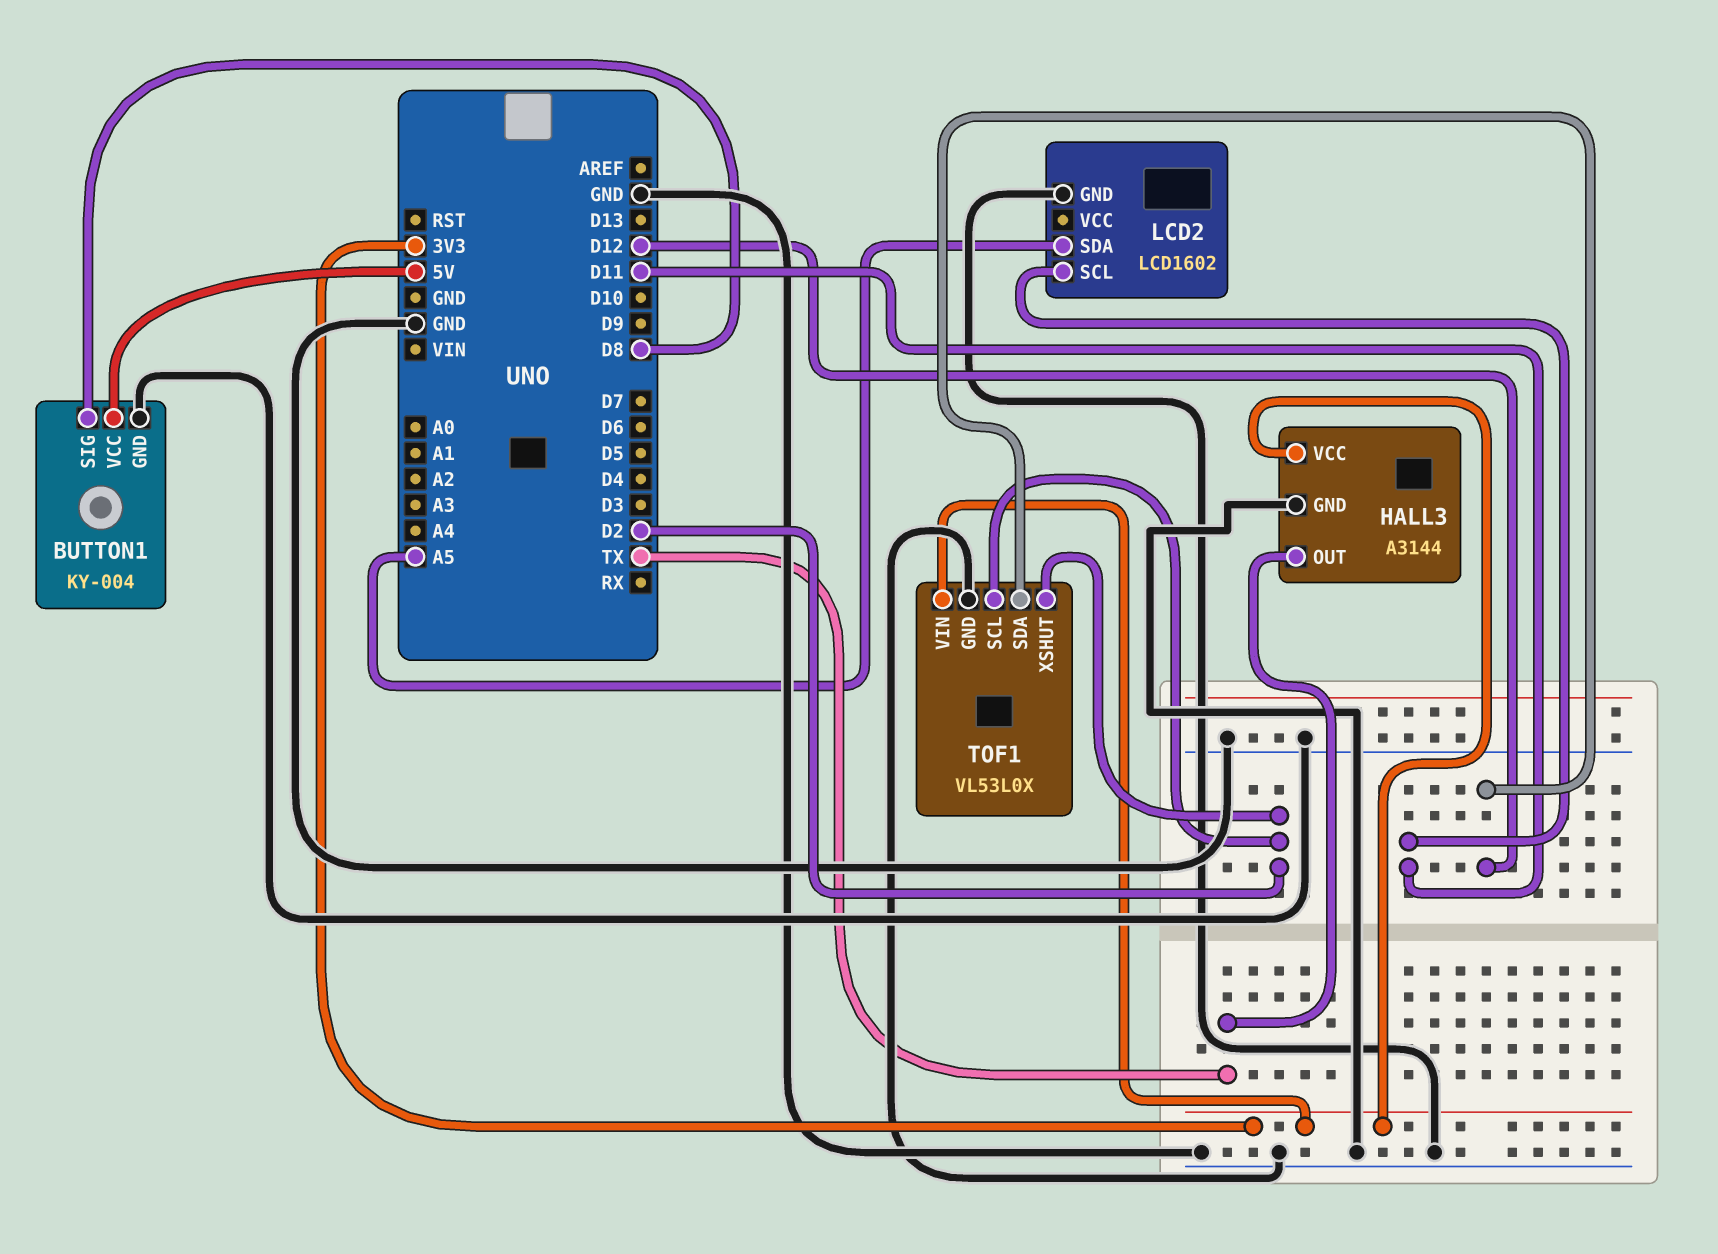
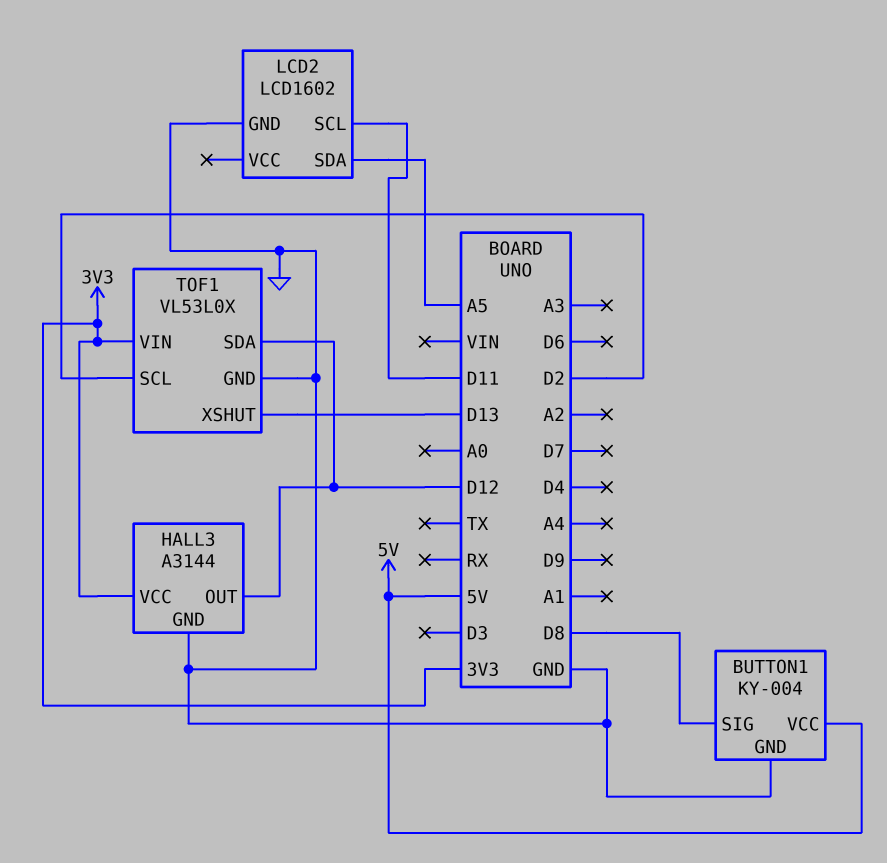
HALL3 pin OUT: TX -> D12
TOF1 pin XSHUT: D2 -> D13

